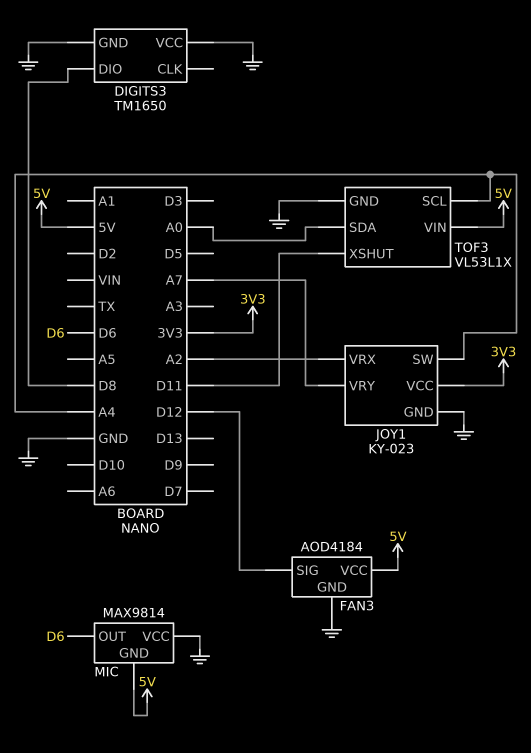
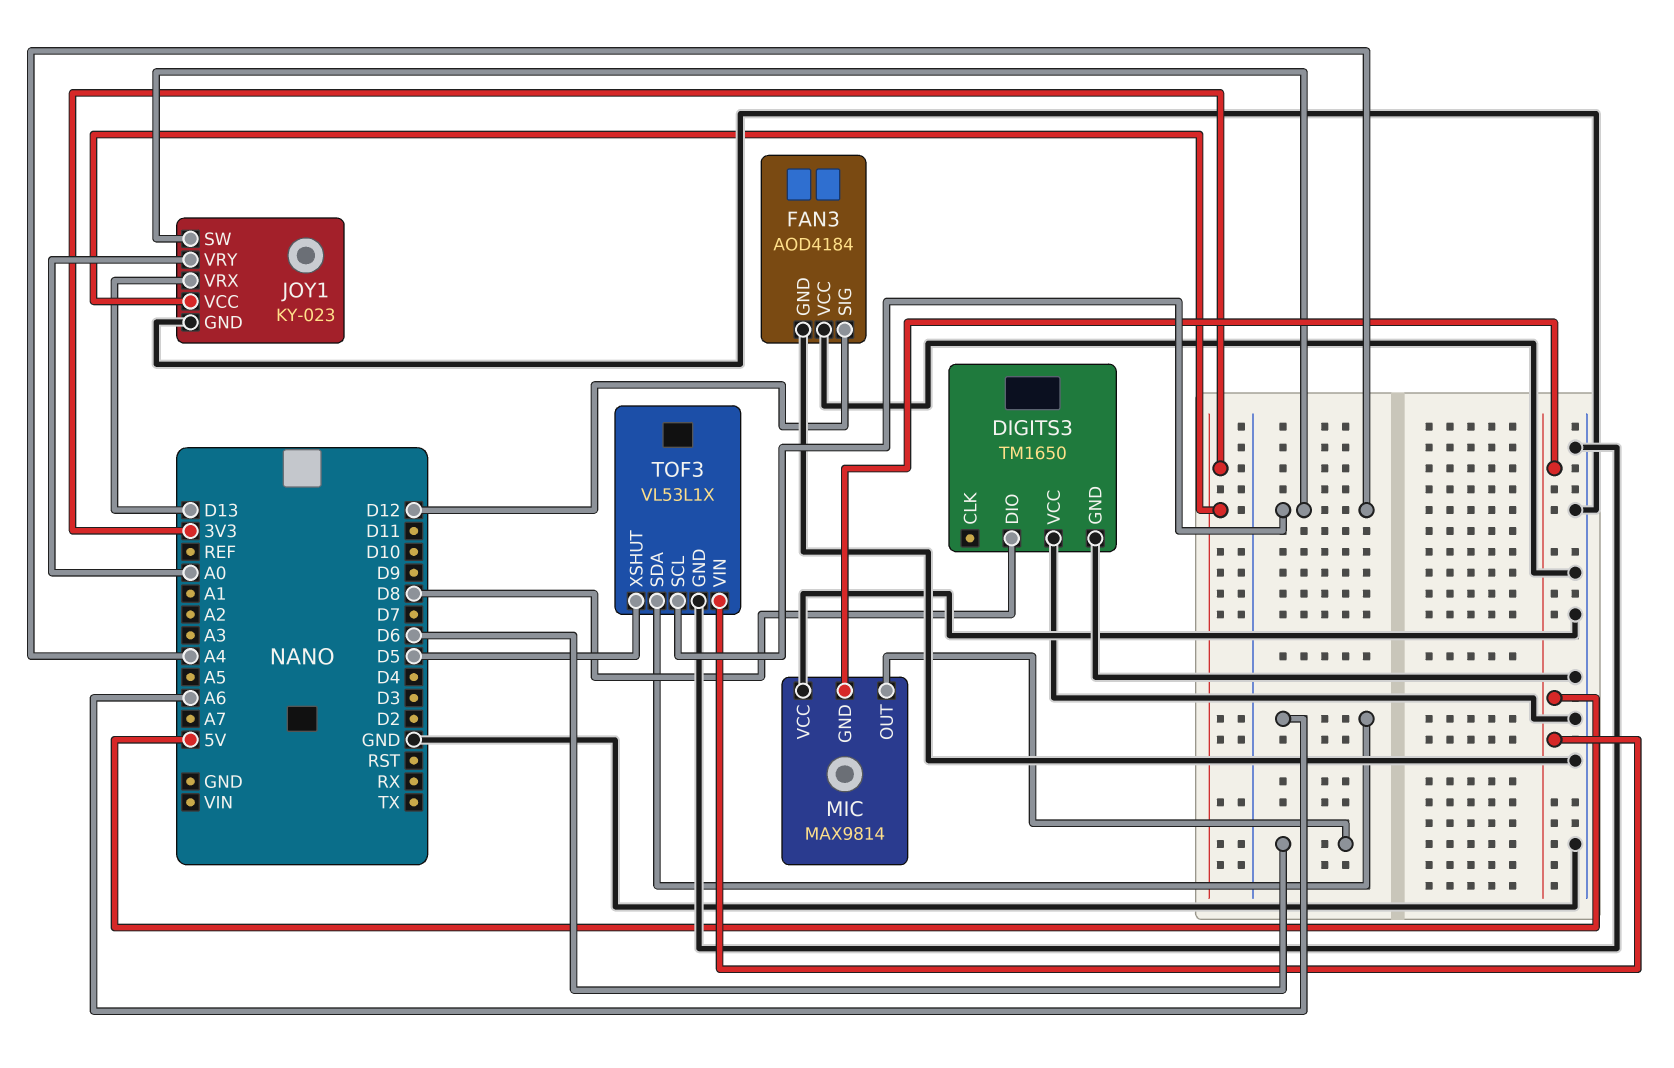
FAN3 pin VCC: 5V -> GND
JOY1 pin VRX: A2 -> D13
JOY1 pin VRY: A7 -> A0
TOF3 pin SDA: A0 -> A6
TOF3 pin XSHUT: D11 -> D5

